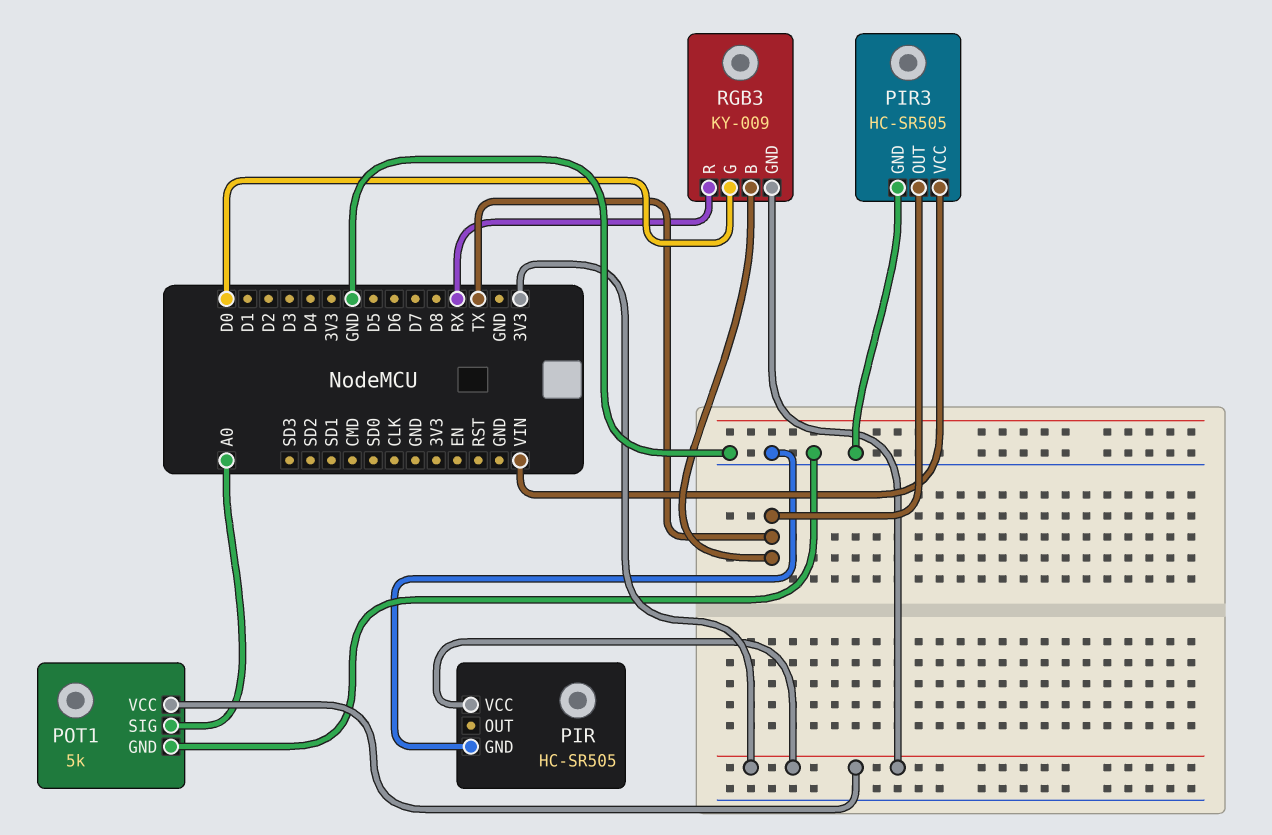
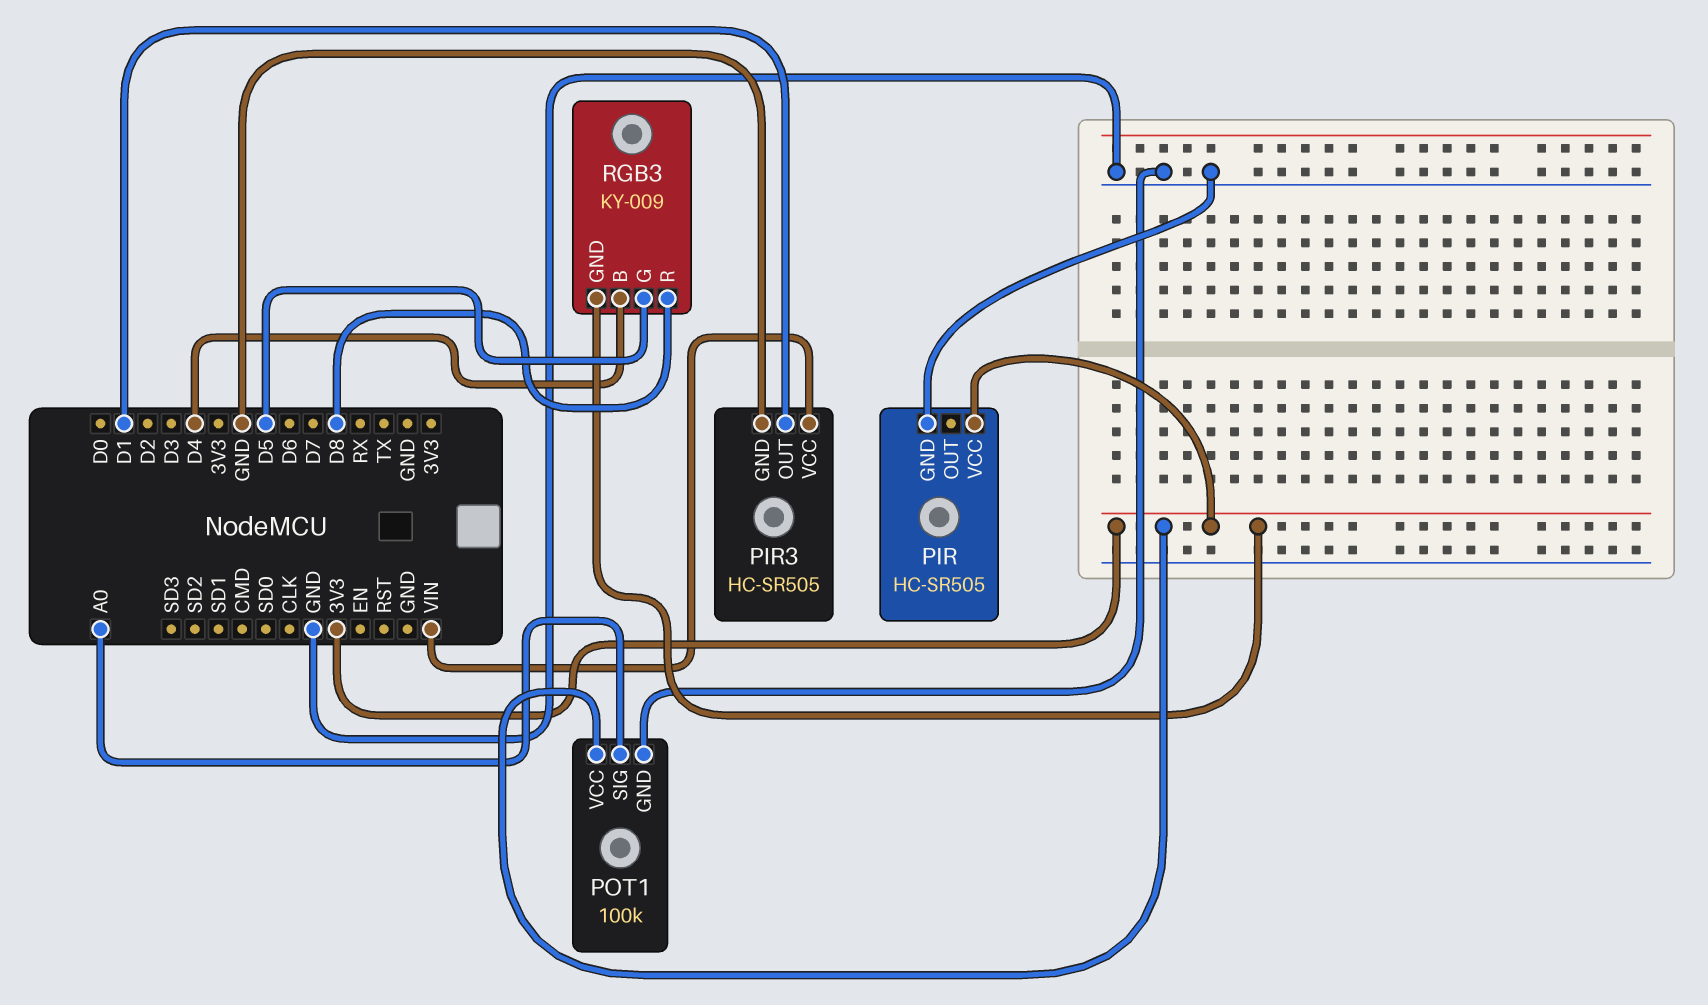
PIR3 pin OUT: TX -> D1
POT1: 5k -> 100k
RGB3 pin B: TX -> D4
RGB3 pin G: D0 -> D5
RGB3 pin R: RX -> D8

